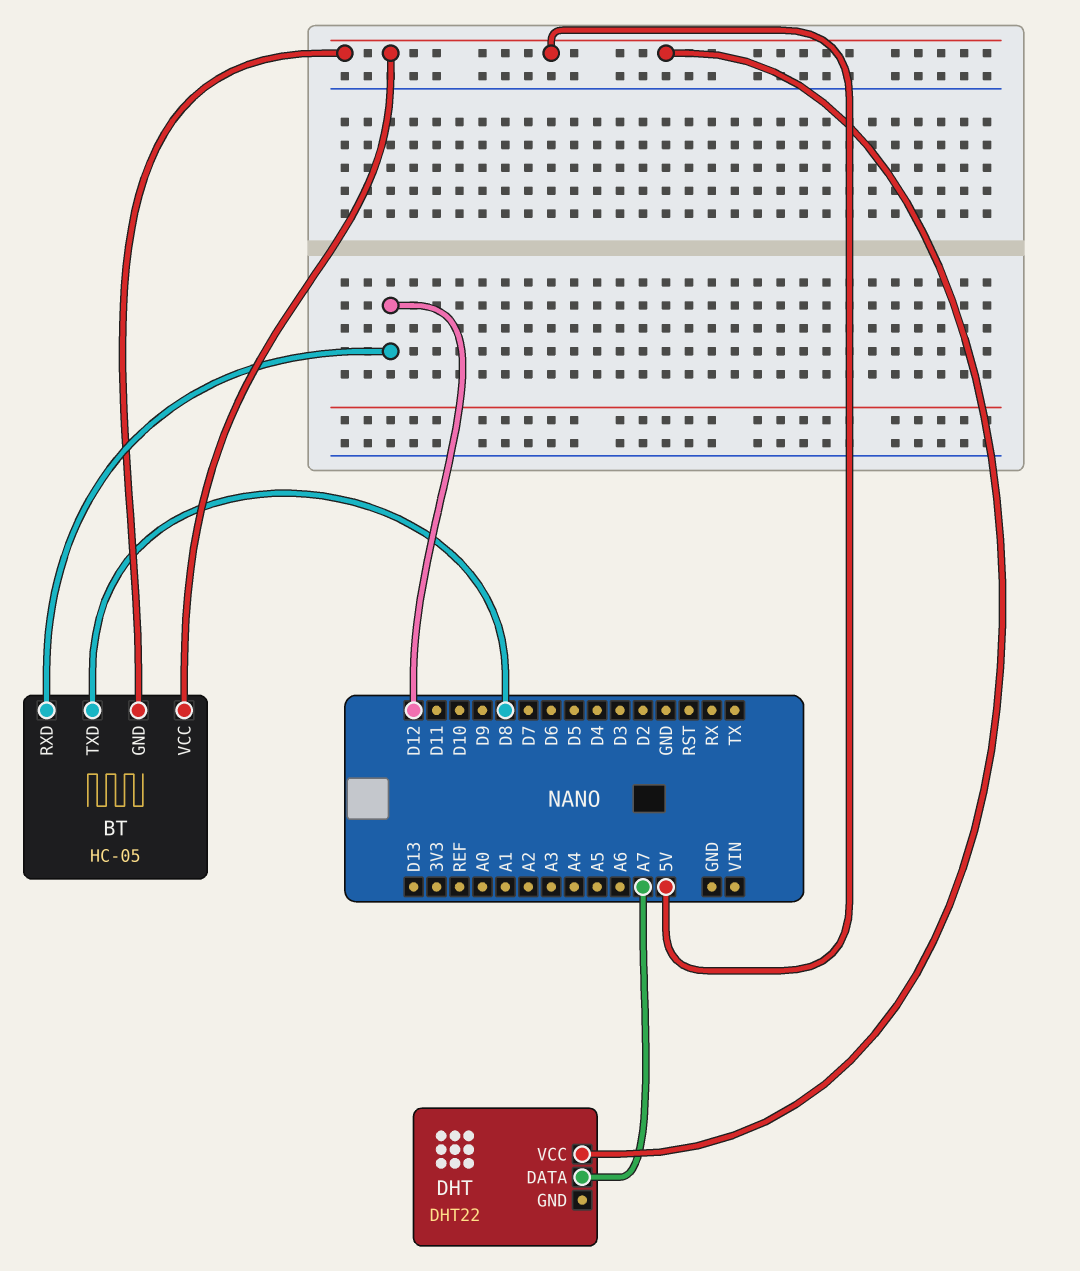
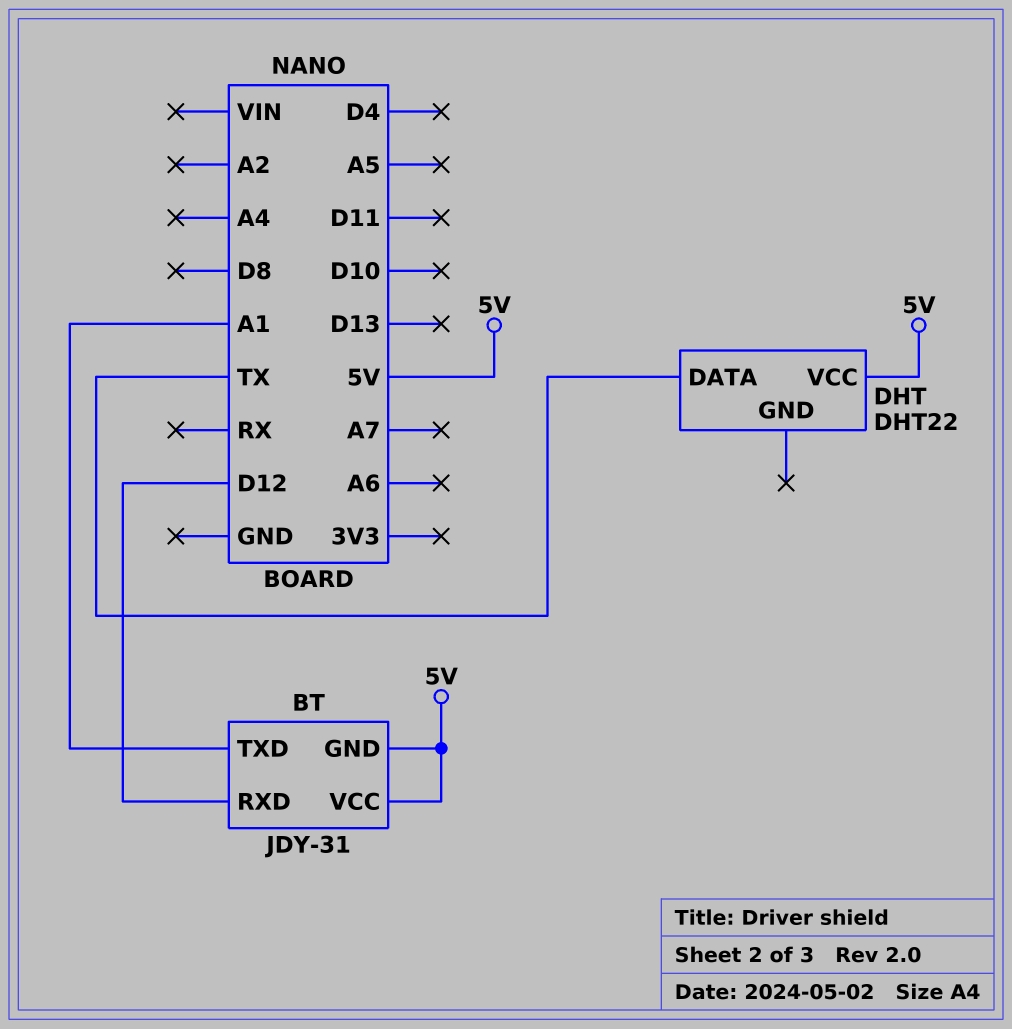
BT: HC-05 -> JDY-31
BT pin TXD: D8 -> A1
DHT pin DATA: A7 -> TX

